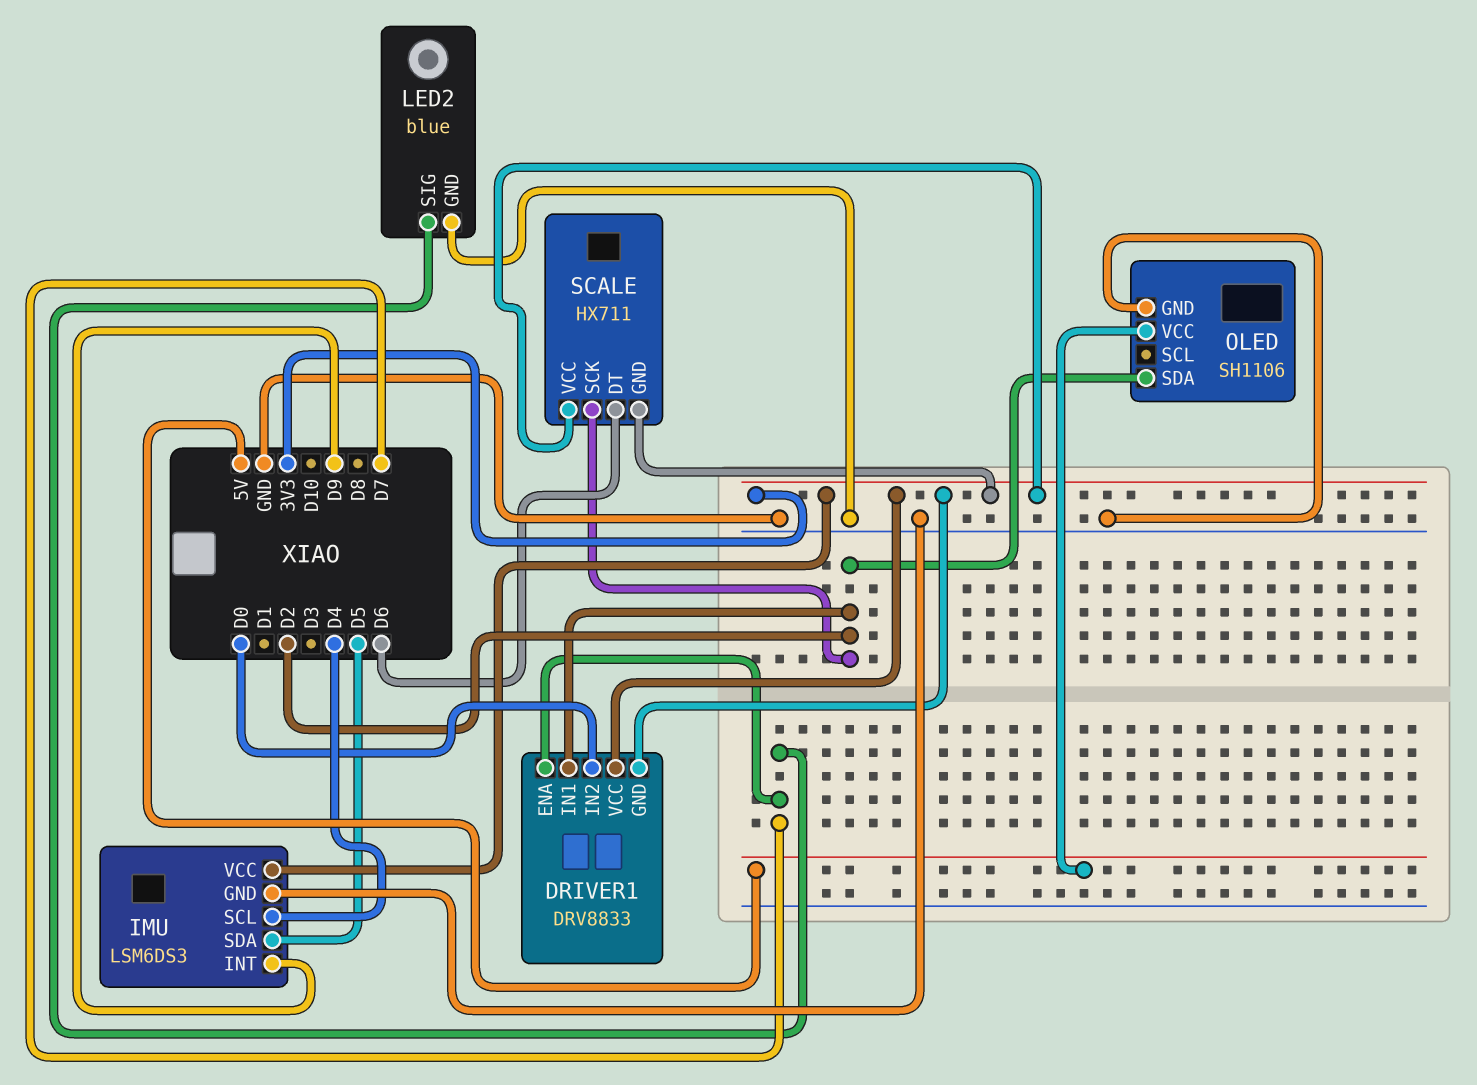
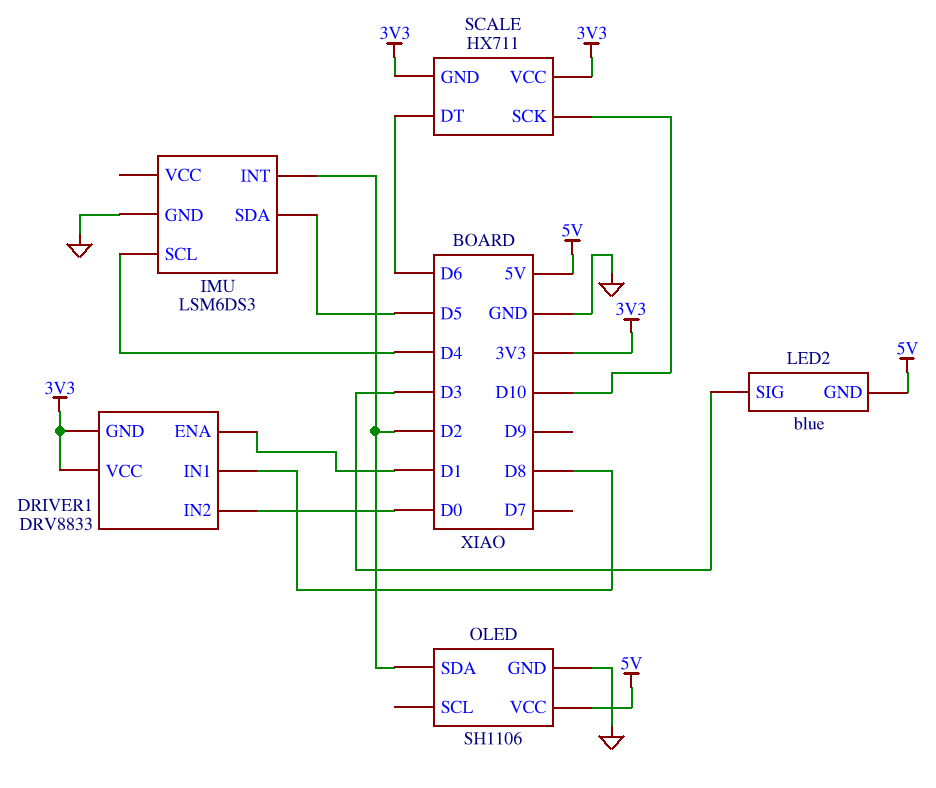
DRIVER1 pin ENA: D7 -> D1
DRIVER1 pin IN1: D2 -> D8
IMU pin INT: D9 -> D2
IMU pin VCC: 3V3 -> none
LED2 pin GND: GND -> 5V
LED2 pin SIG: D7 -> D3
SCALE pin SCK: D2 -> D10

